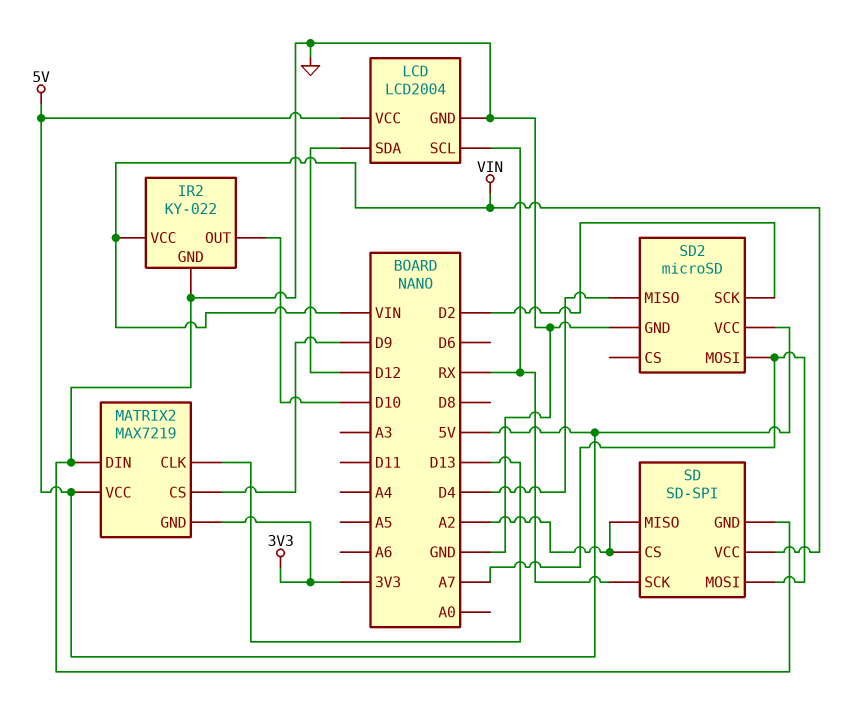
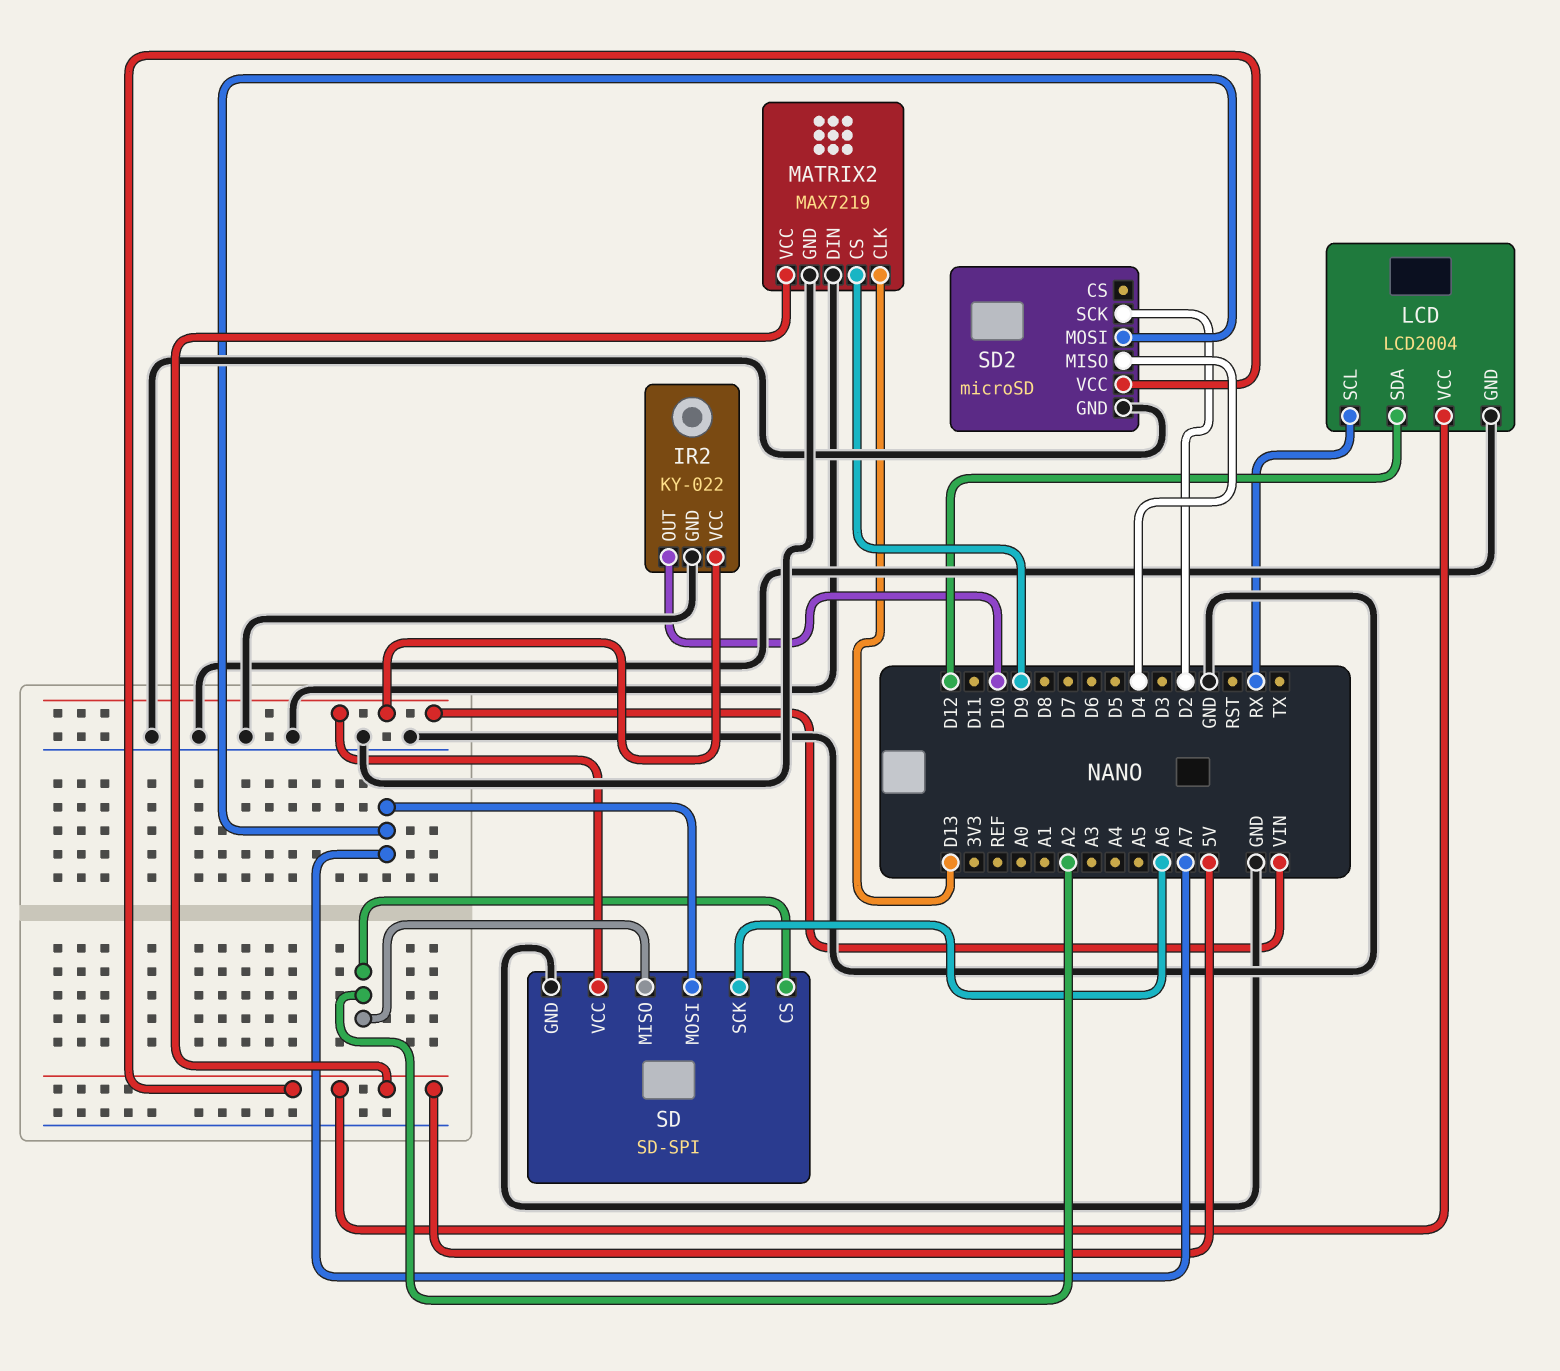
MATRIX2 pin GND: 3V3 -> GND
SD pin SCK: RX -> A6

